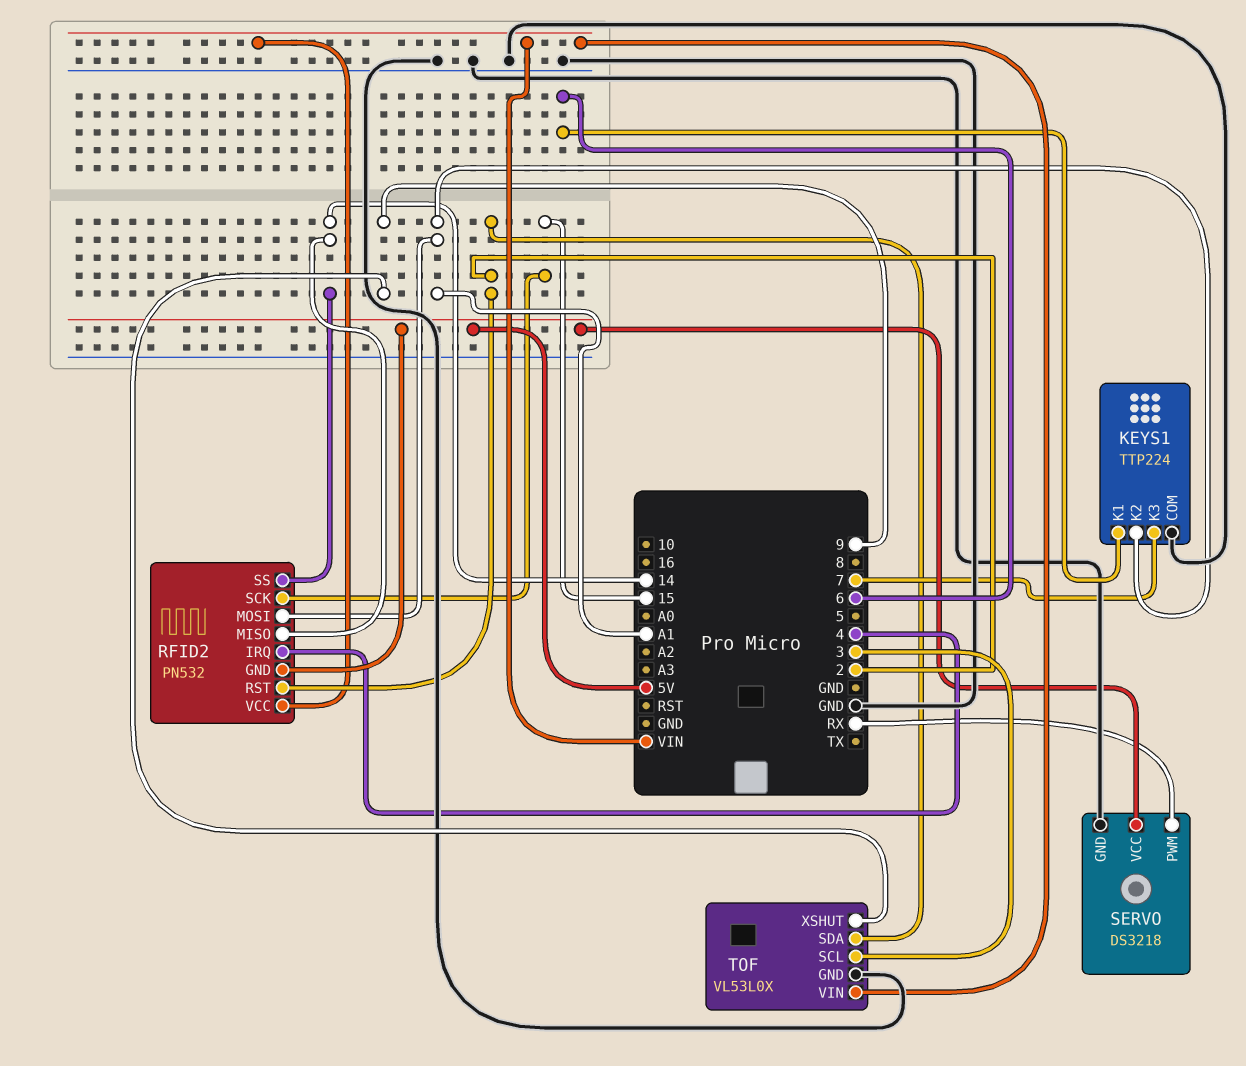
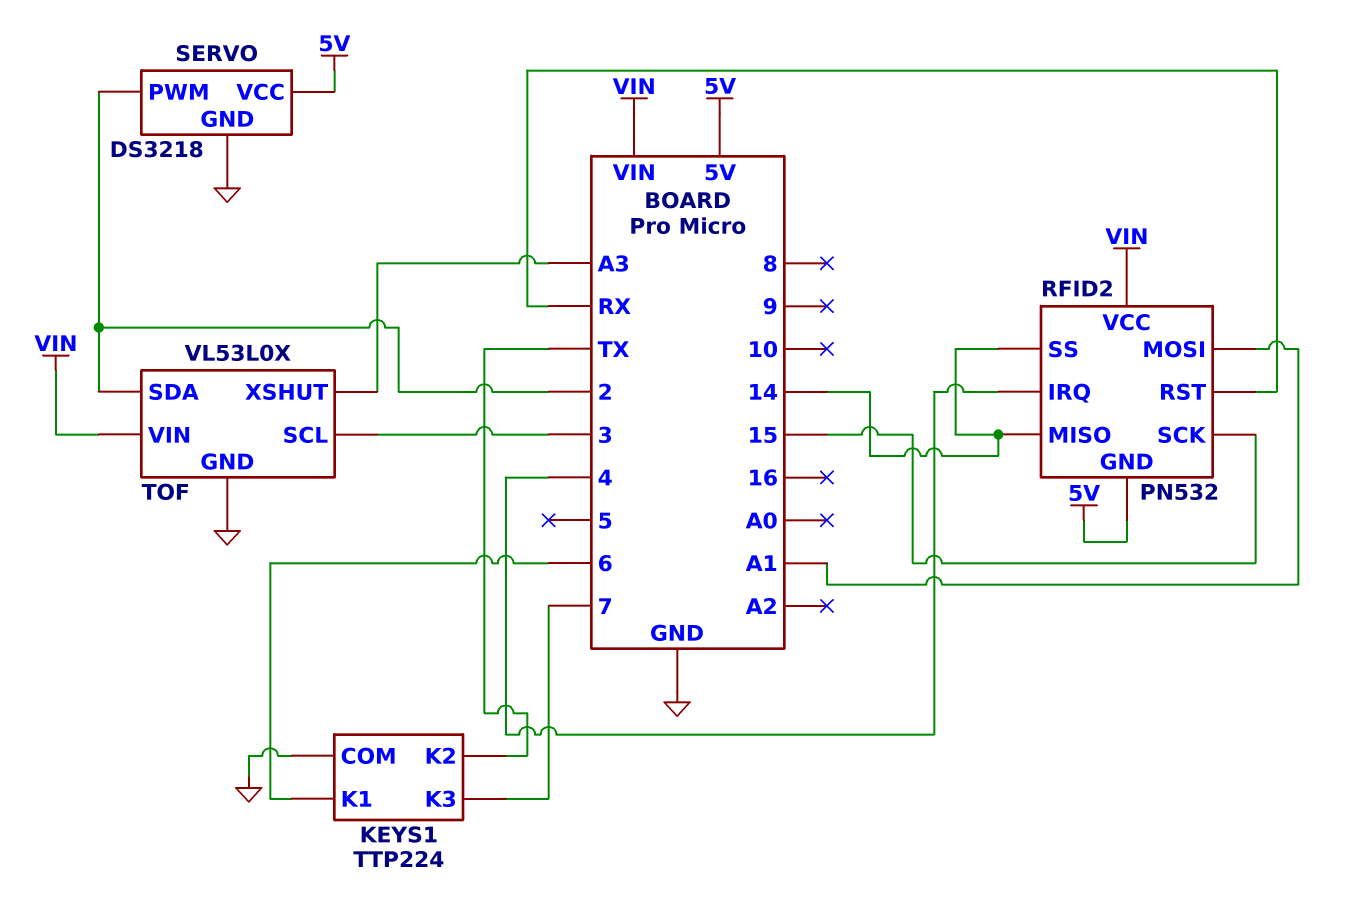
KEYS1 pin K2: A1 -> TX
RFID2 pin RST: 2 -> RX
SERVO pin PWM: RX -> 2
TOF pin XSHUT: 9 -> A3

